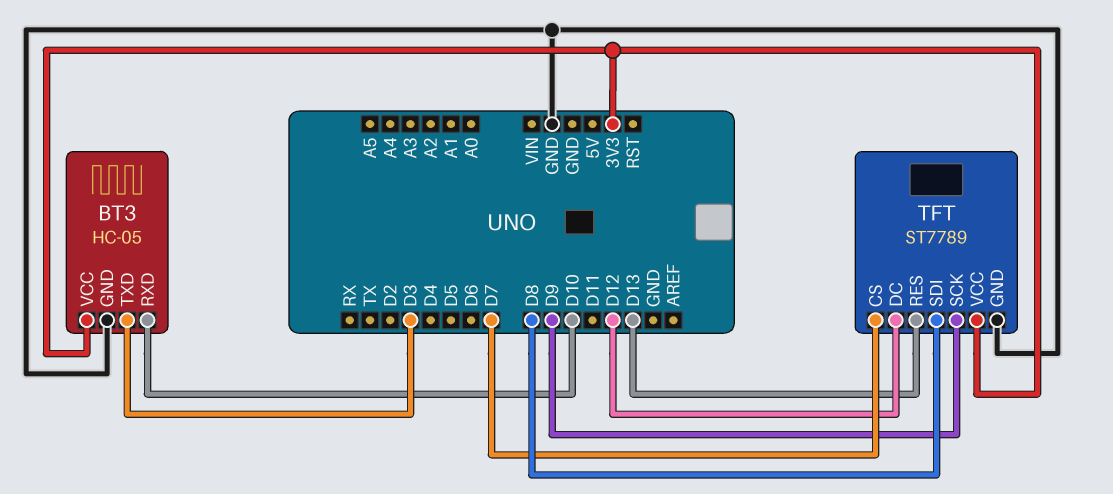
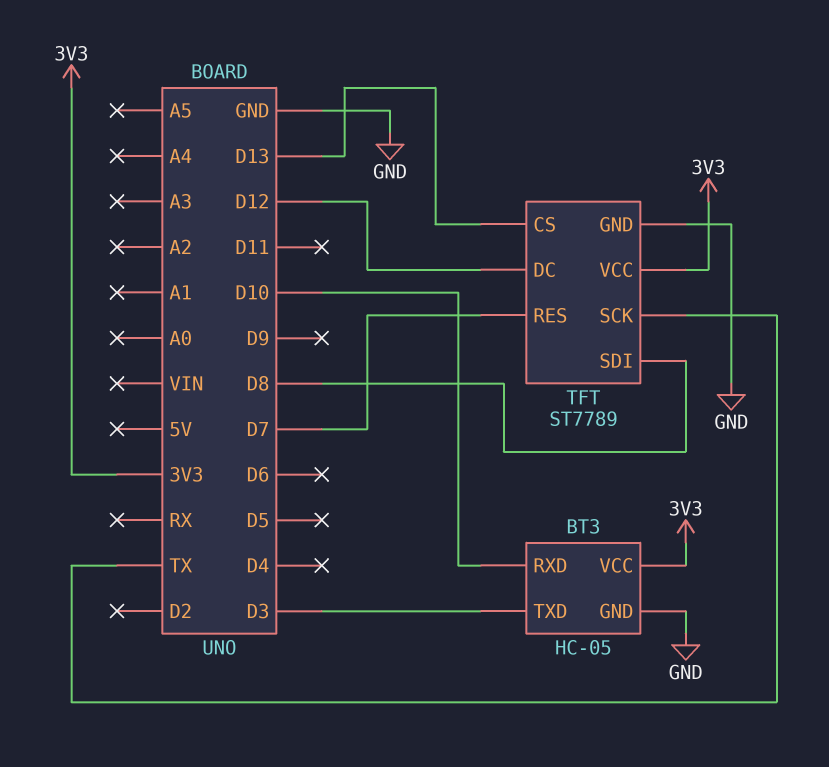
TFT pin CS: D7 -> D13
TFT pin RES: D13 -> D7
TFT pin SCK: D9 -> TX

